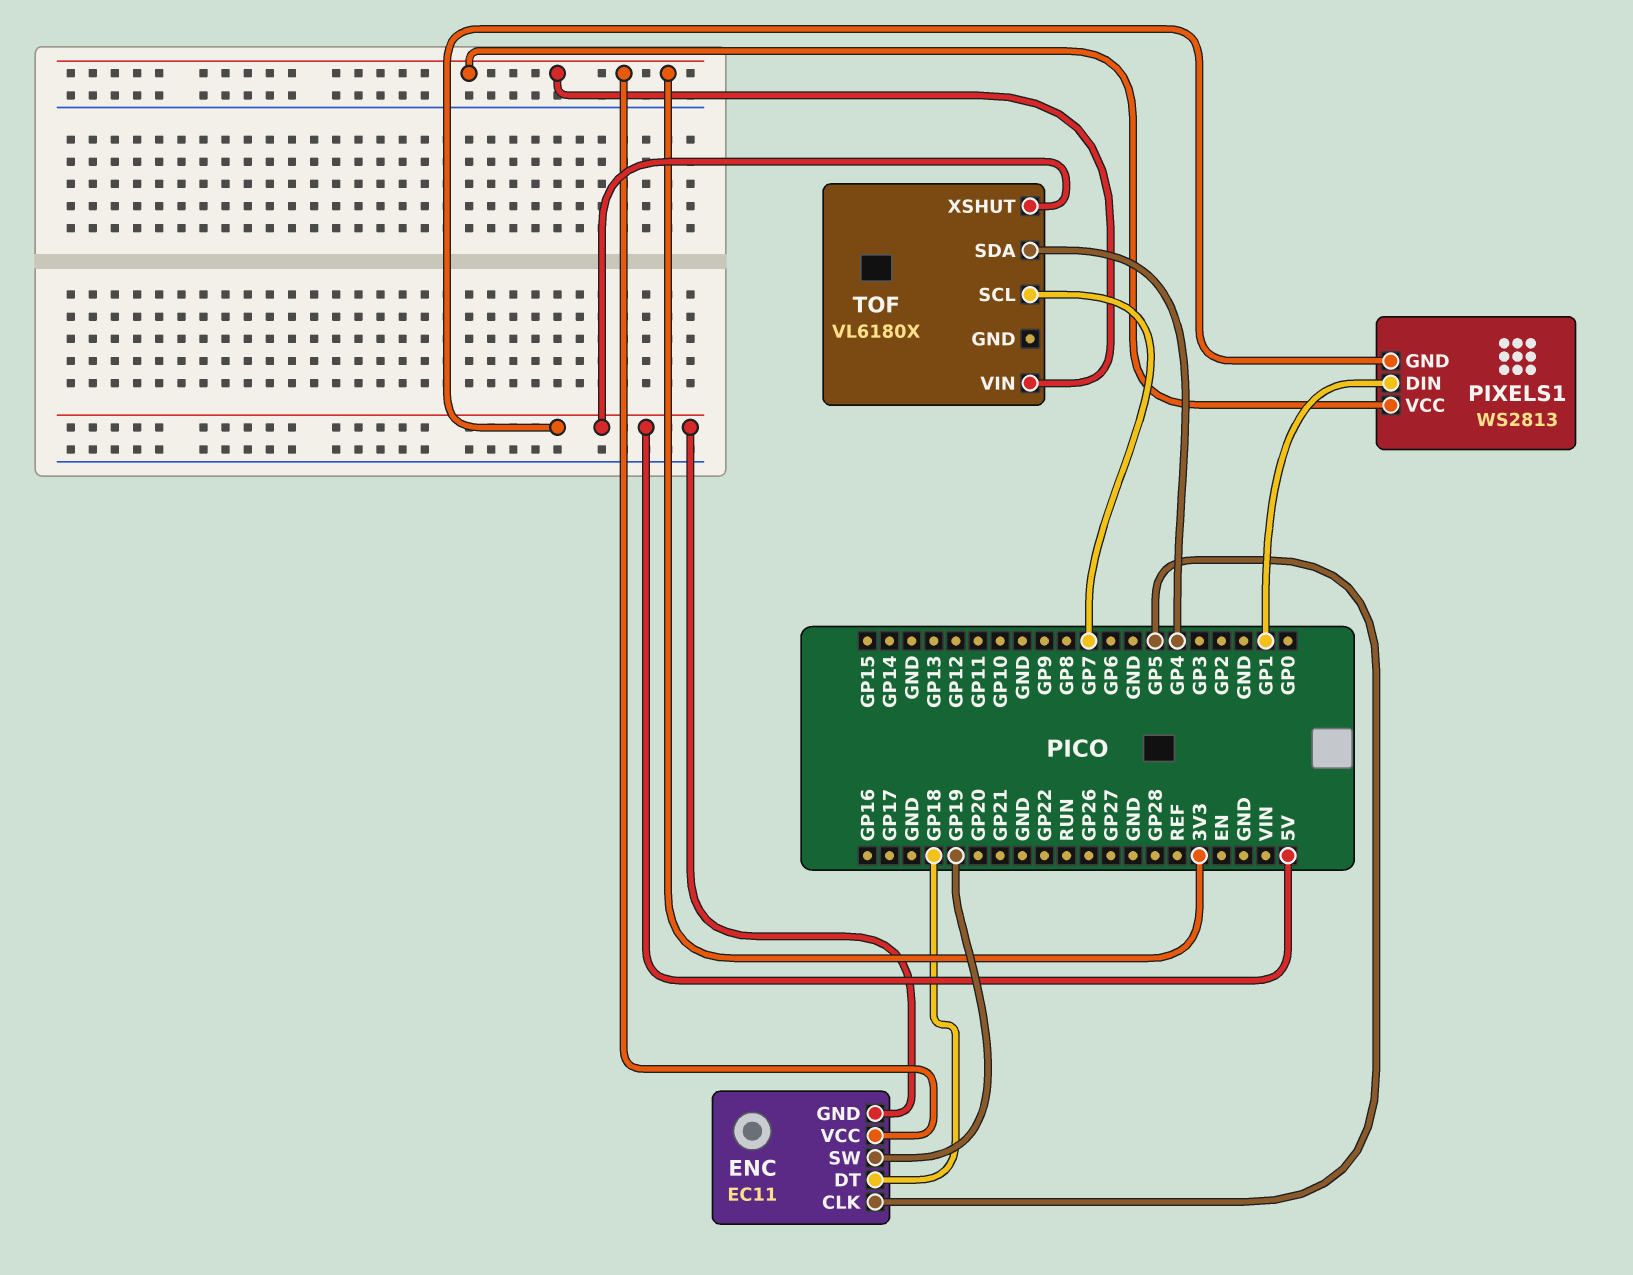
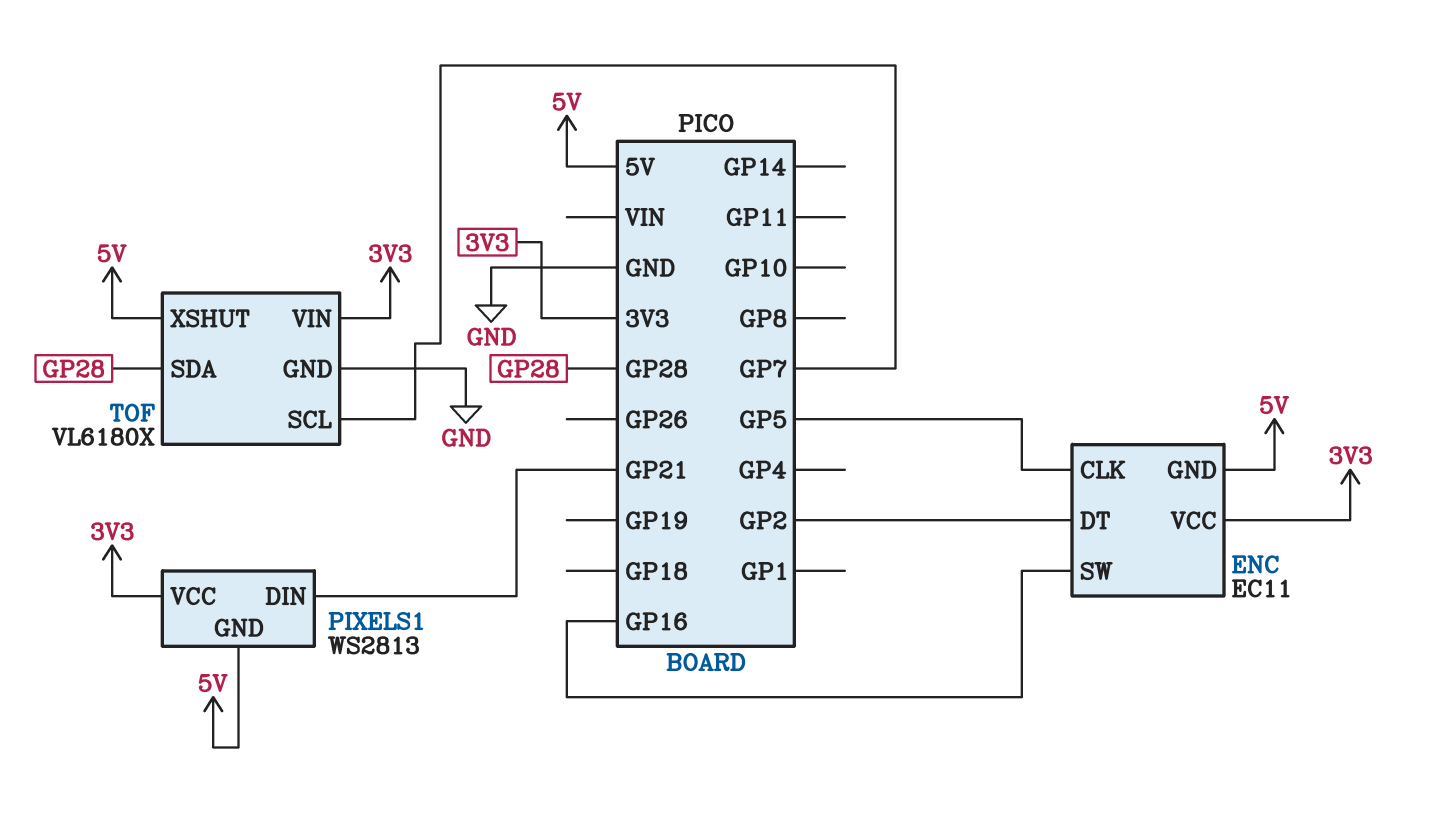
ENC pin DT: GP18 -> GP2
ENC pin SW: GP19 -> GP16
PIXELS1 pin DIN: GP1 -> GP21
TOF pin GND: none -> GND
TOF pin SDA: GP4 -> GP28

